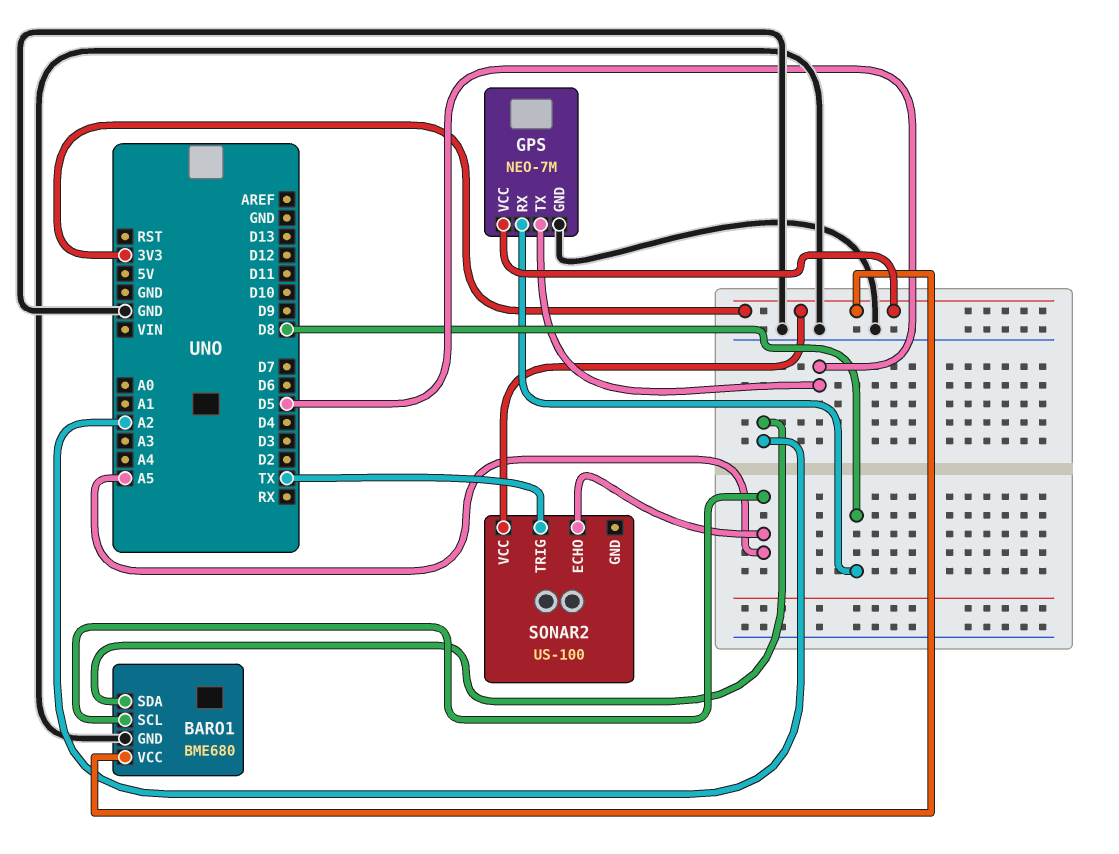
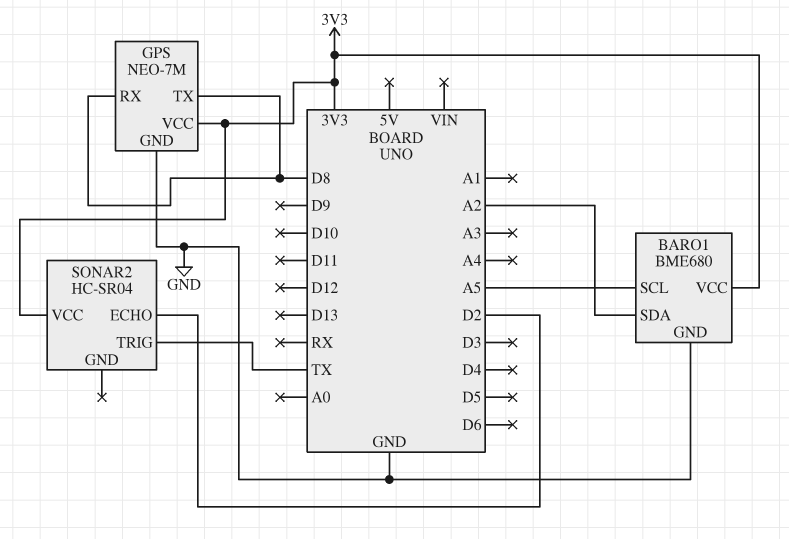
GPS pin TX: D5 -> D8
SONAR2: US-100 -> HC-SR04
SONAR2 pin ECHO: A5 -> D2

